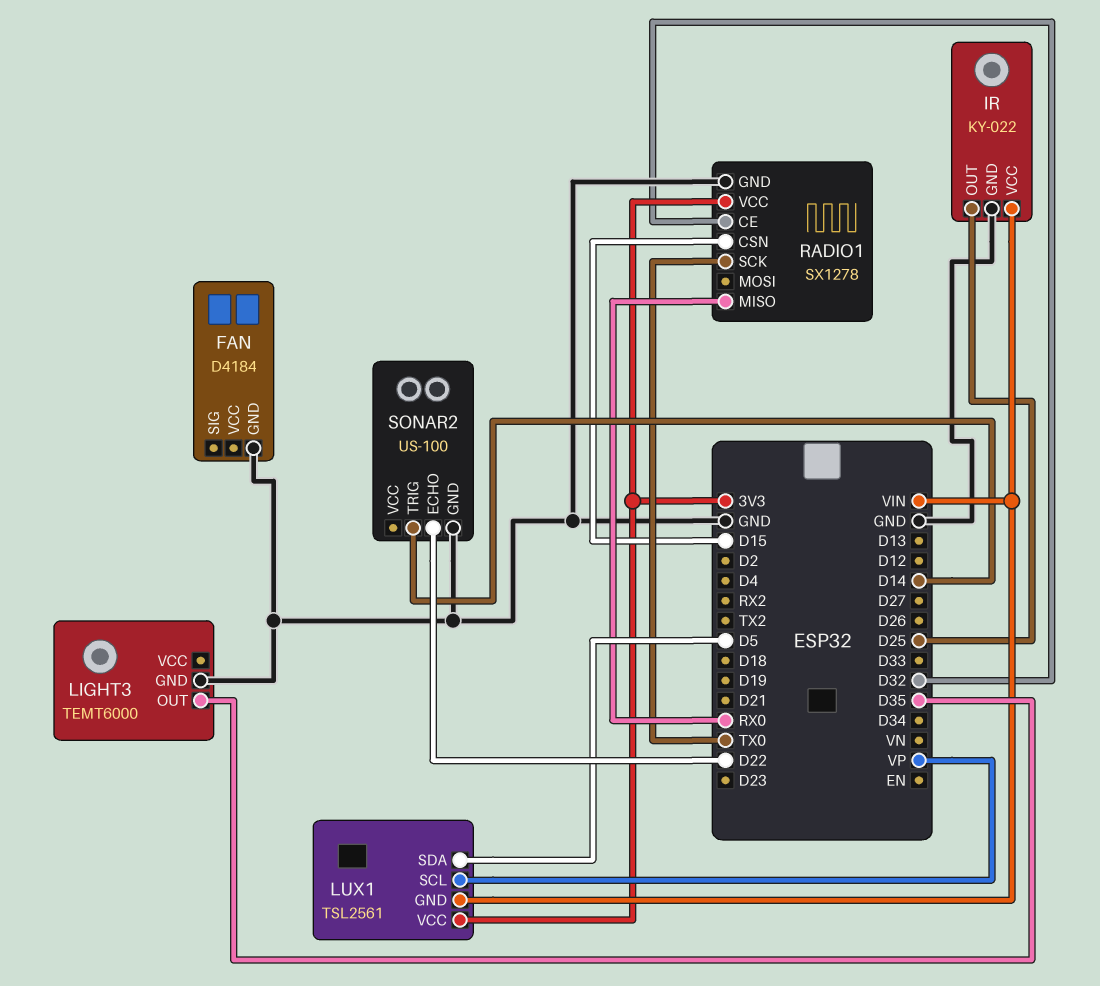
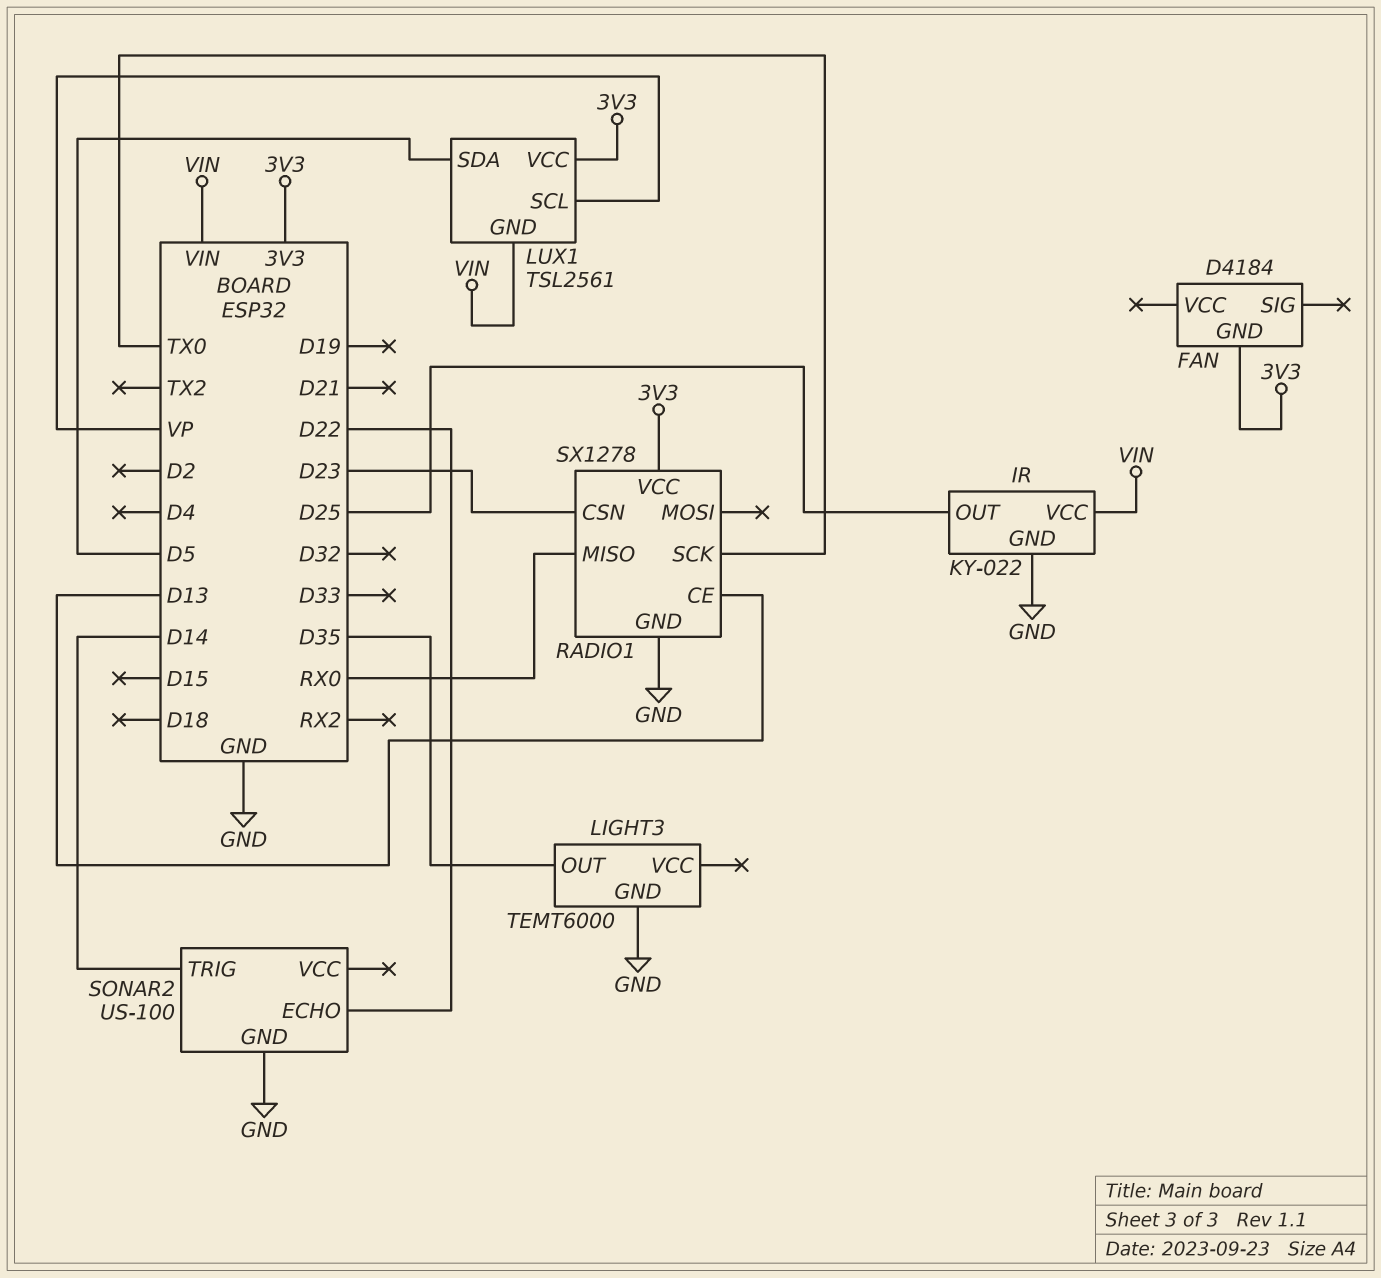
FAN pin GND: GND -> 3V3
RADIO1 pin CE: D32 -> D13
RADIO1 pin CSN: D15 -> D23

